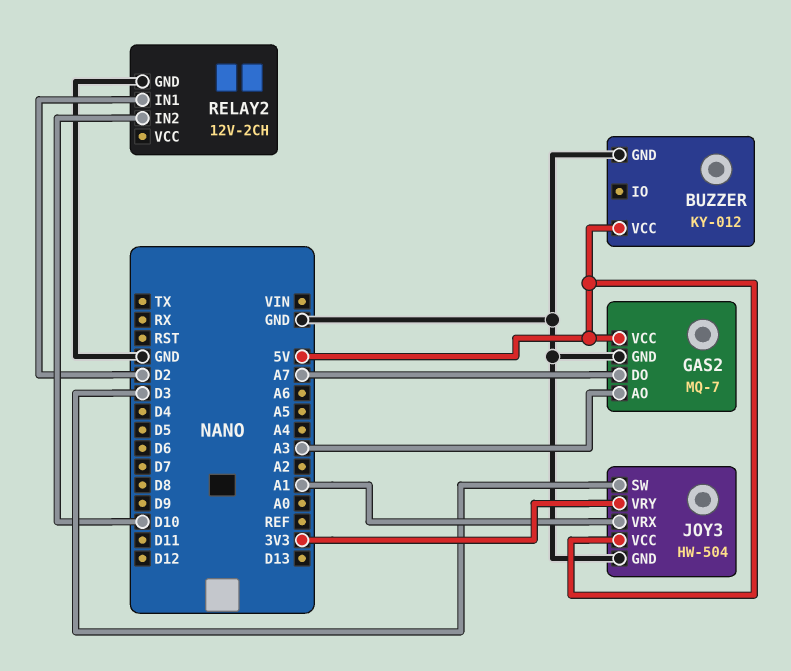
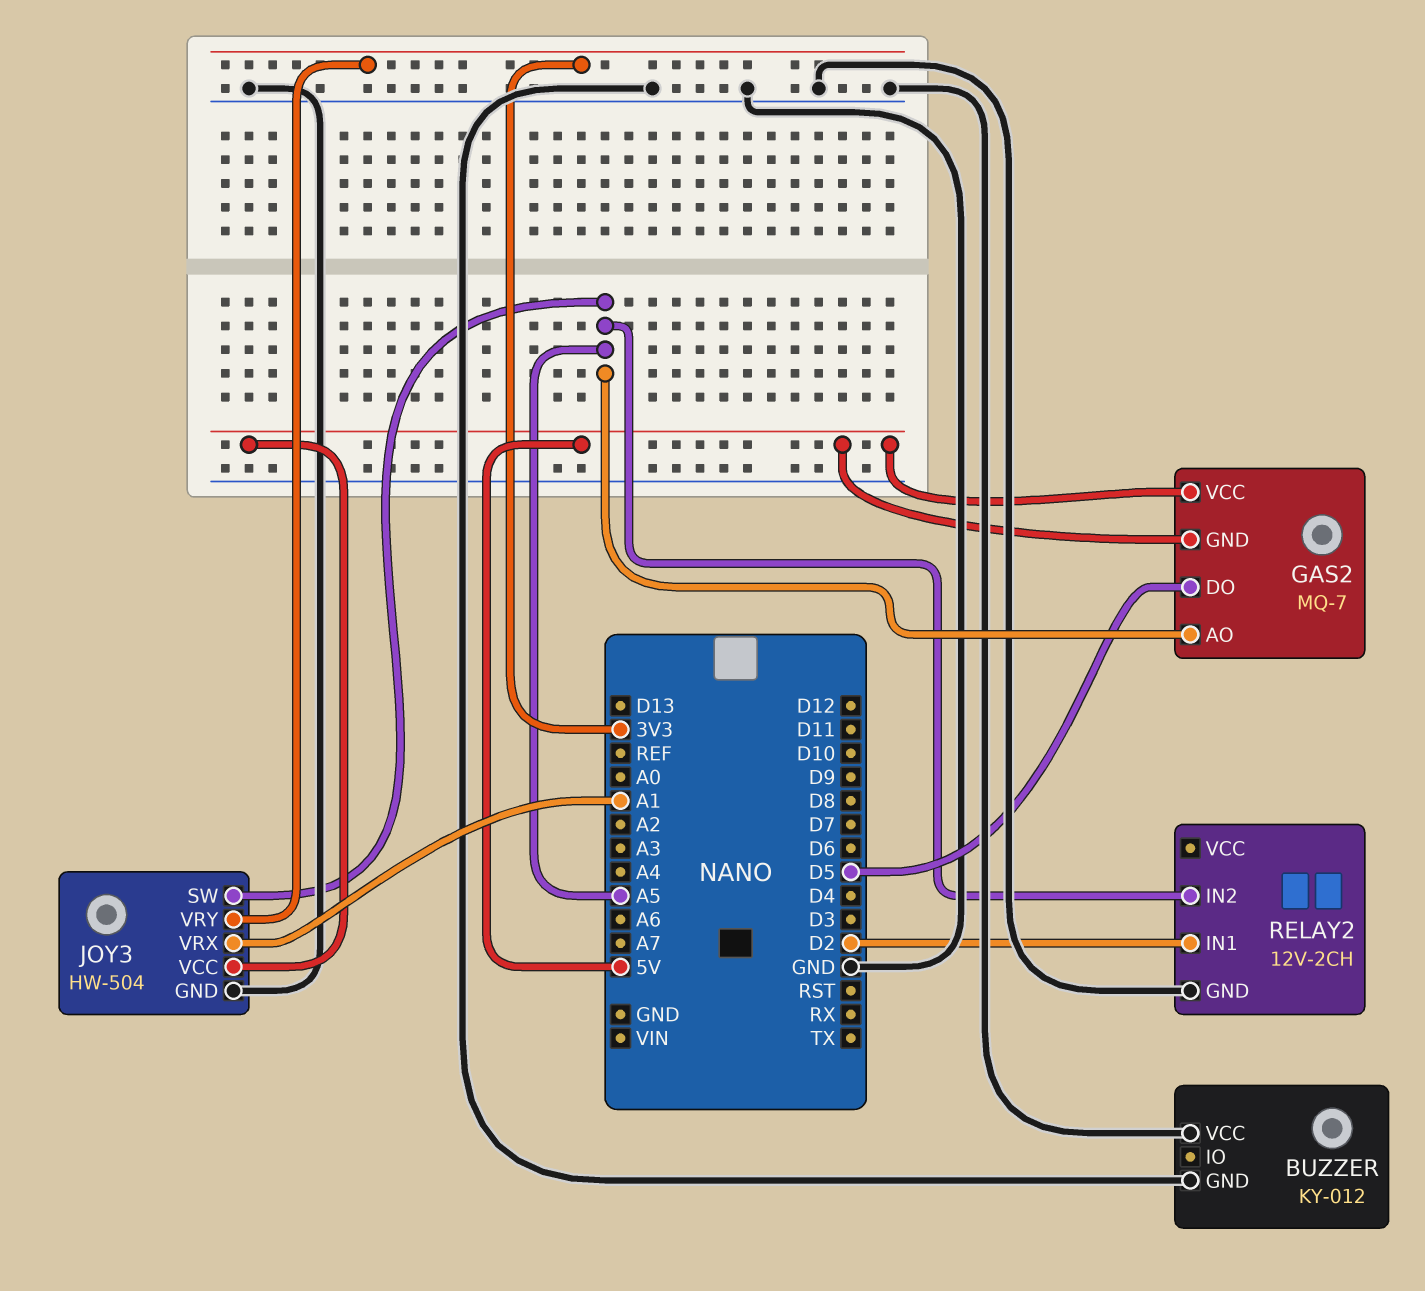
BUZZER pin VCC: 5V -> GND
GAS2 pin AO: A3 -> A5
GAS2 pin DO: A7 -> D5
GAS2 pin GND: GND -> 5V
JOY3 pin SW: D3 -> A5
RELAY2 pin IN2: D10 -> A5

